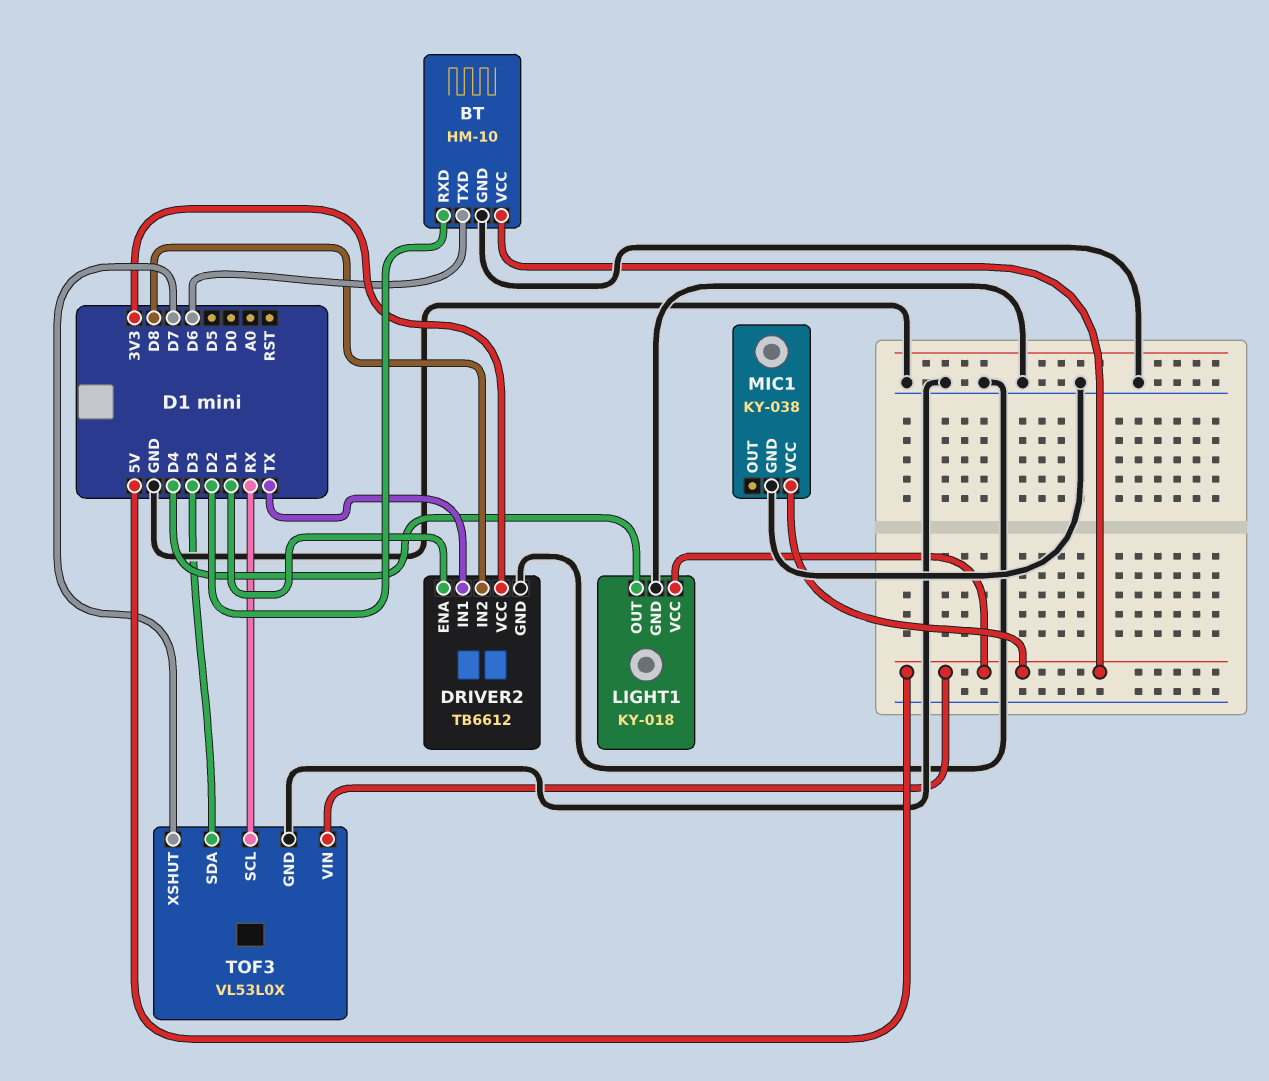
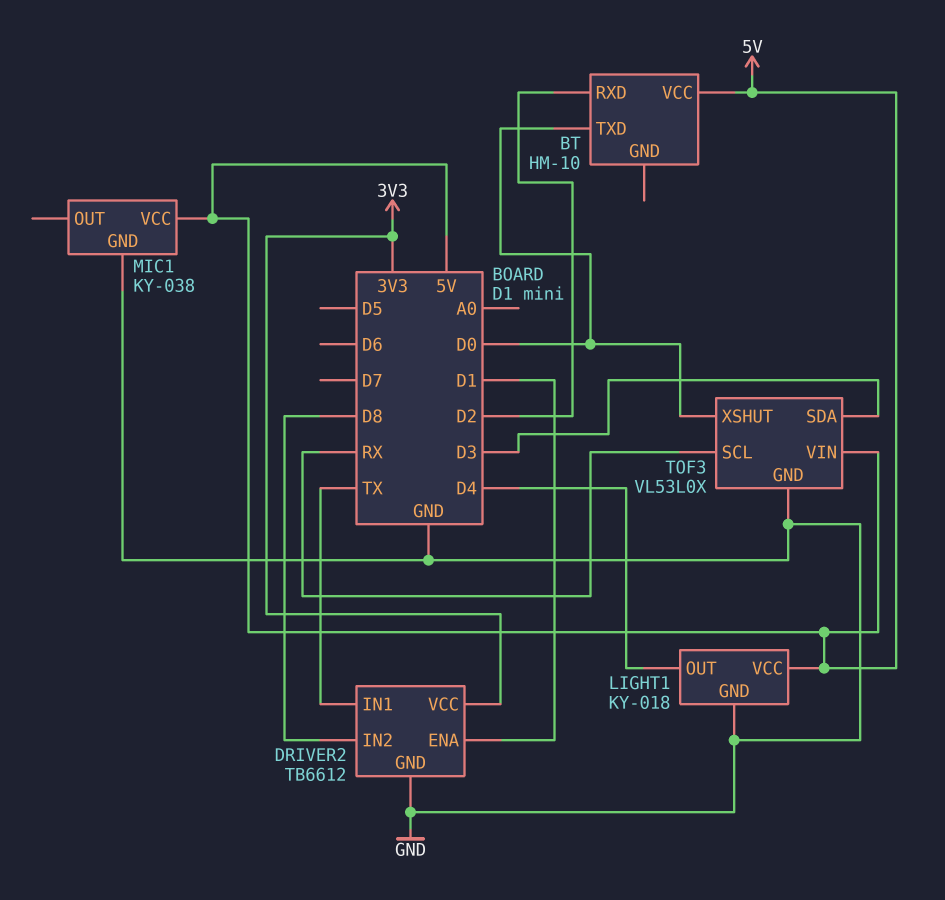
BT pin GND: GND -> none
BT pin TXD: D6 -> D0
TOF3 pin XSHUT: D7 -> D0

